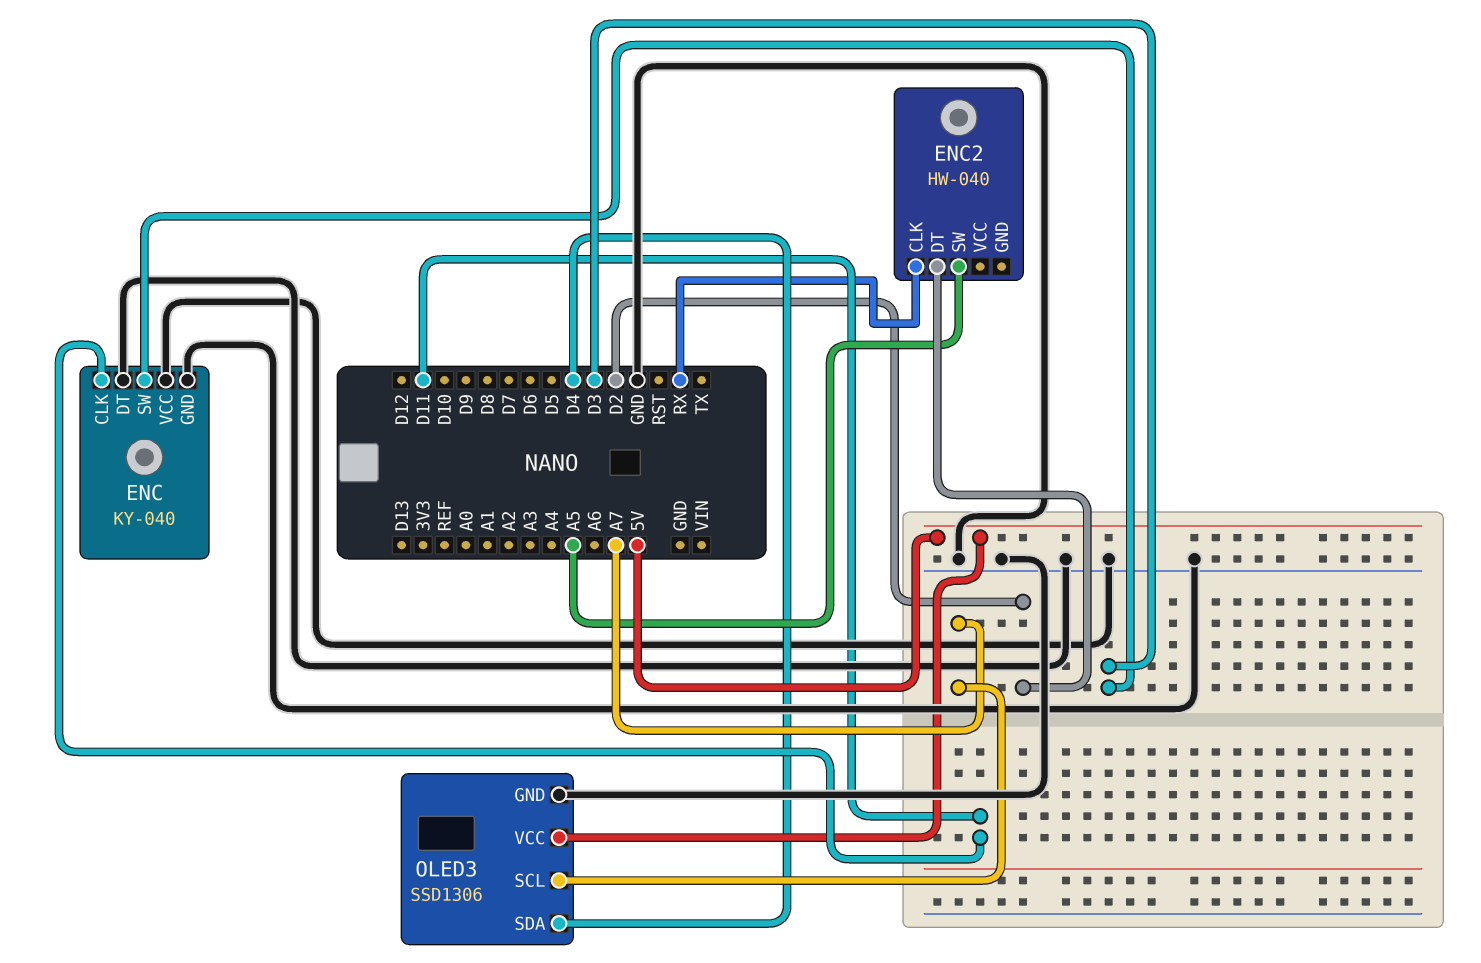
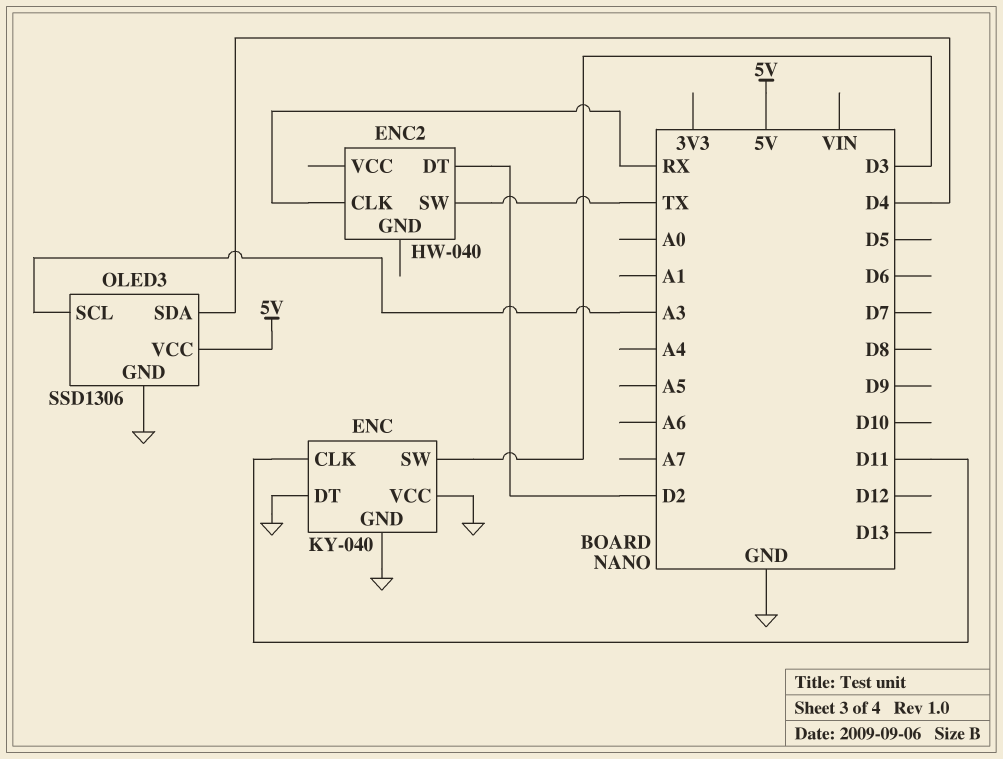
ENC2 pin SW: A5 -> TX
OLED3 pin SCL: A7 -> A3

